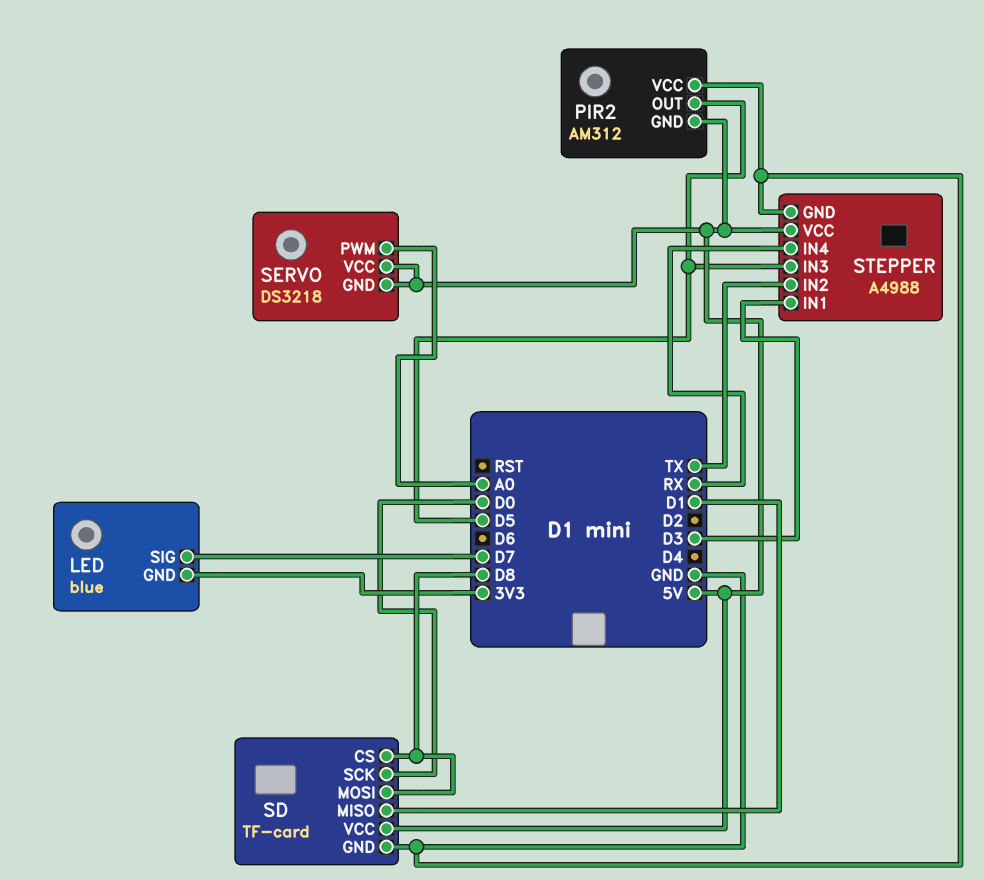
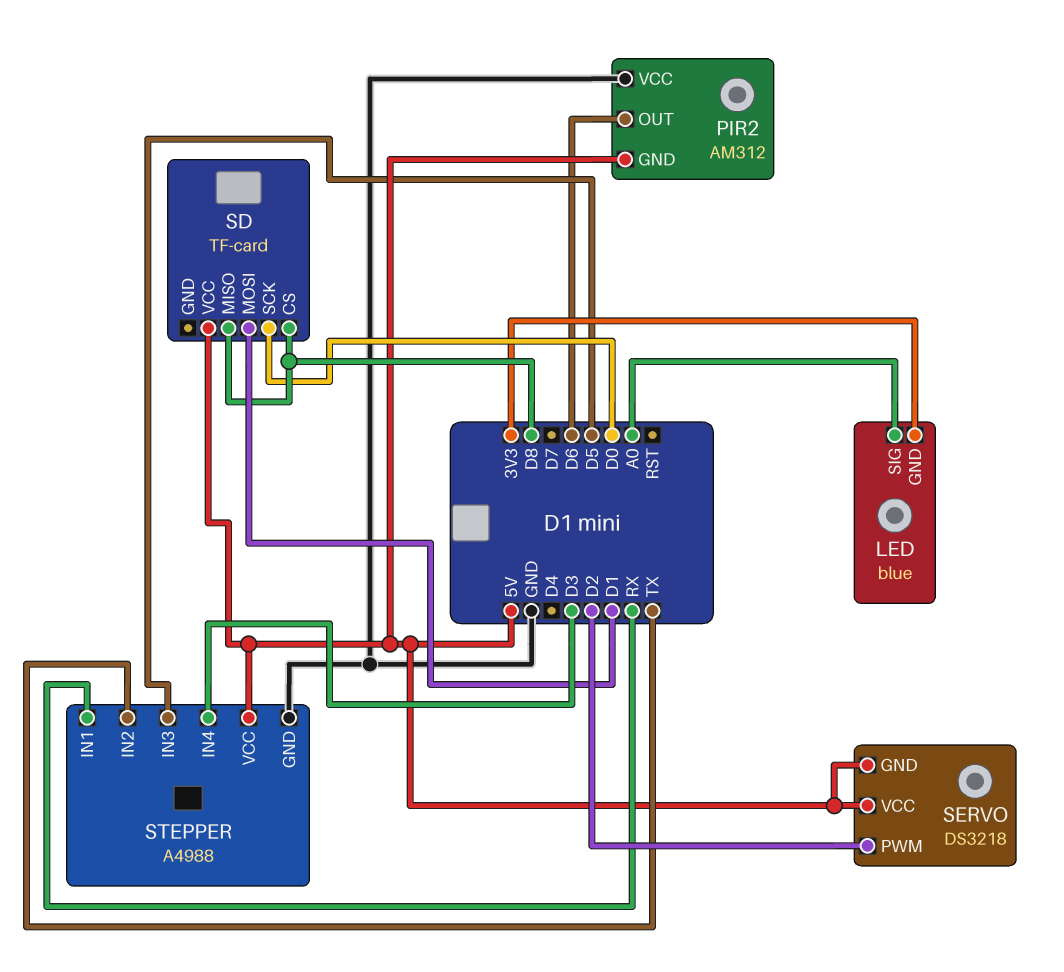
LED pin SIG: D7 -> A0
PIR2 pin OUT: D5 -> D6
SD pin GND: GND -> none
SD pin MISO: D1 -> D8
SD pin MOSI: D8 -> D1
SERVO pin PWM: A0 -> D2
STEPPER pin IN1: D3 -> RX
STEPPER pin IN4: RX -> D3

